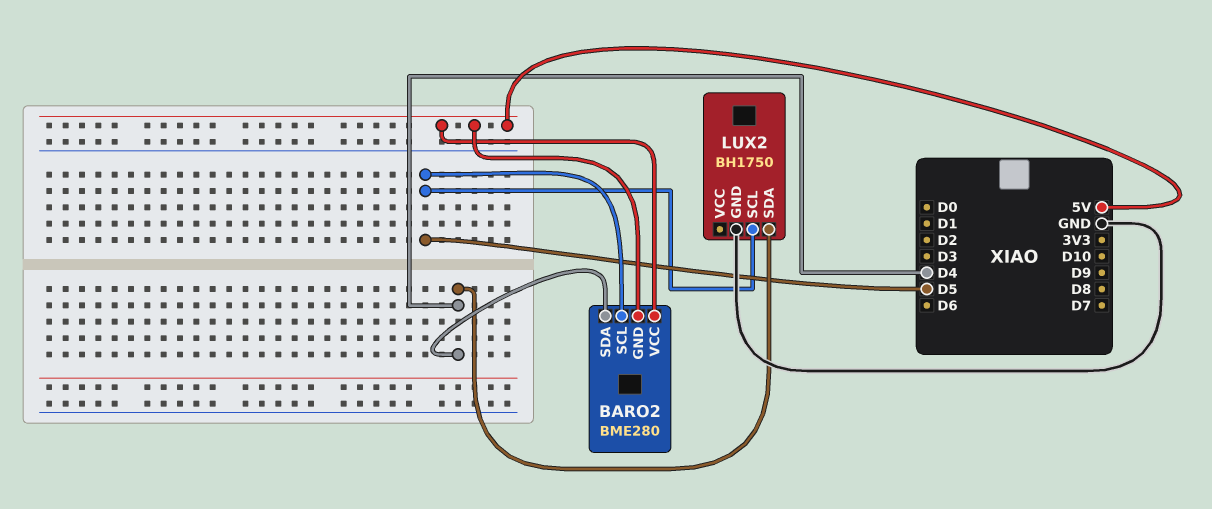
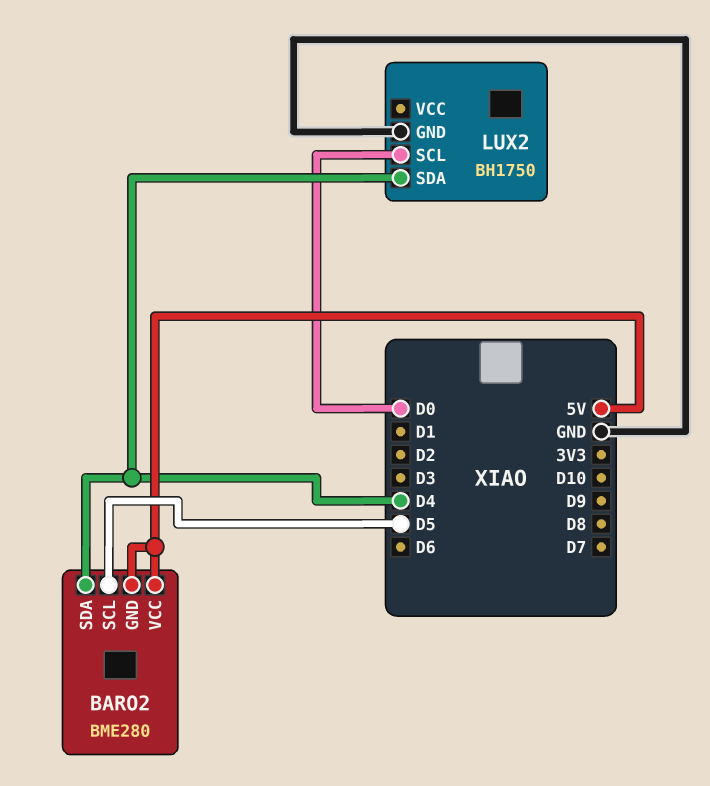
LUX2 pin SCL: D5 -> D0

